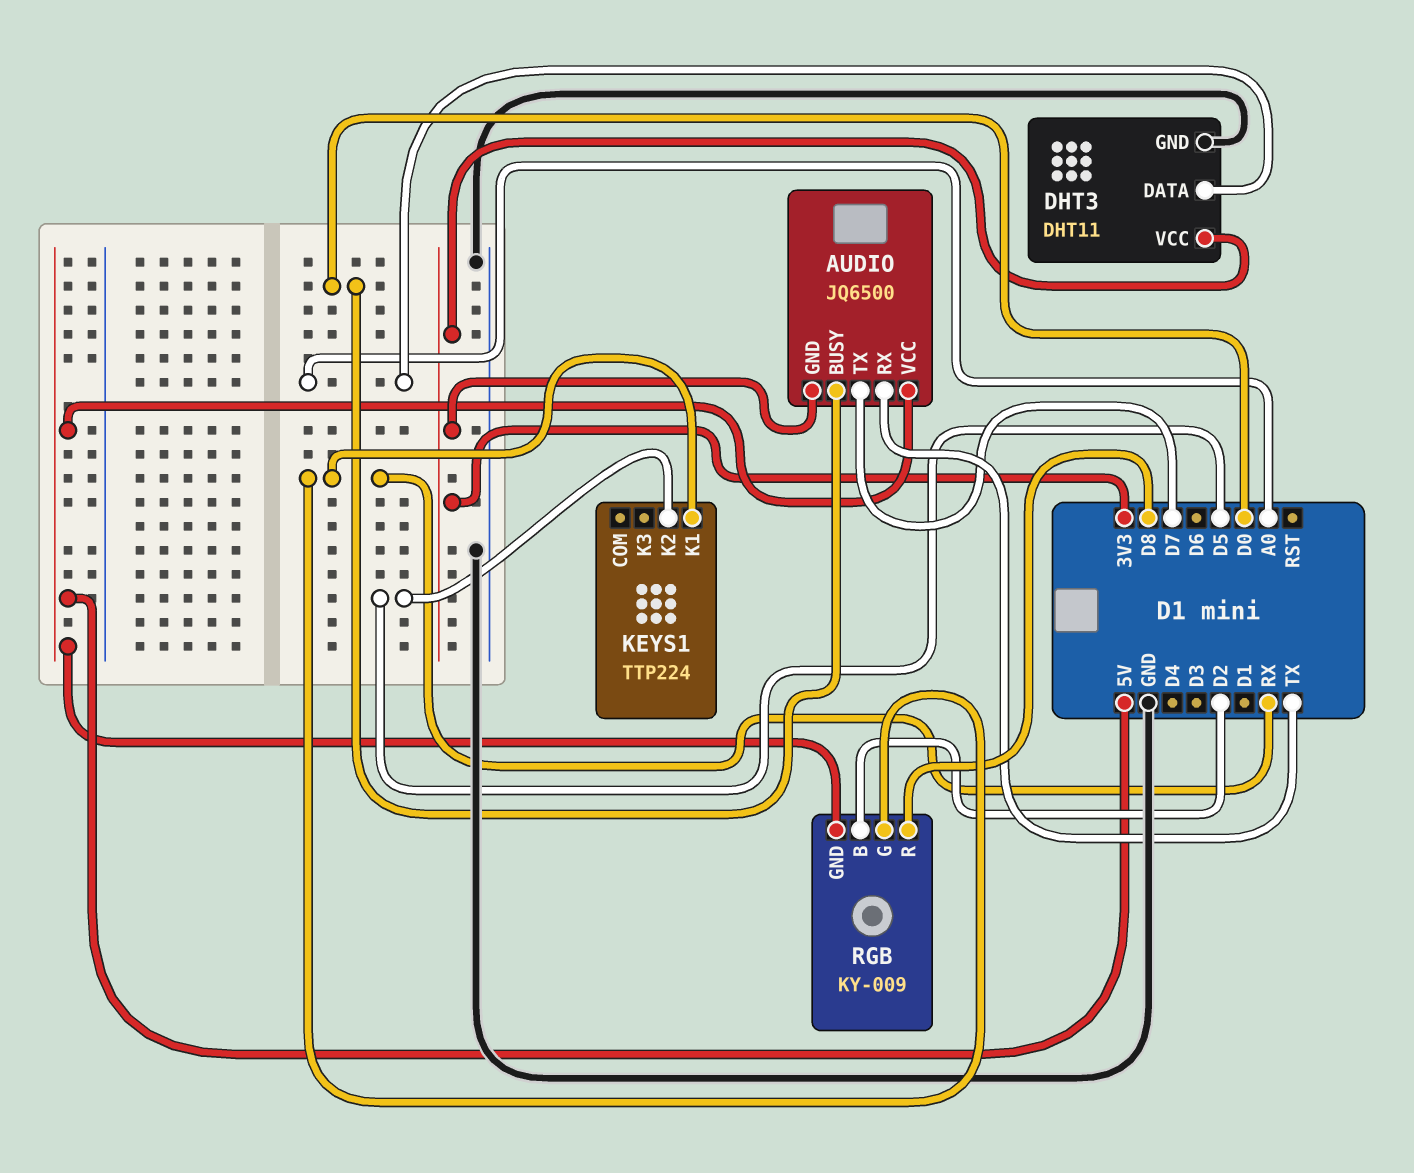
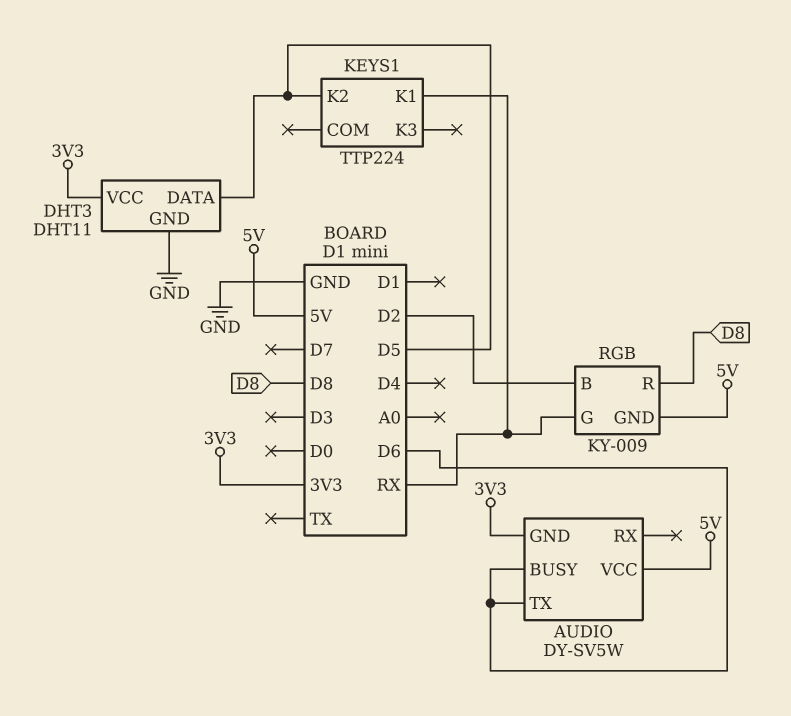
AUDIO: JQ6500 -> DY-SV5W
AUDIO pin BUSY: D0 -> D6
AUDIO pin RX: TX -> none
AUDIO pin TX: D7 -> D6
DHT3 pin DATA: A0 -> D5

